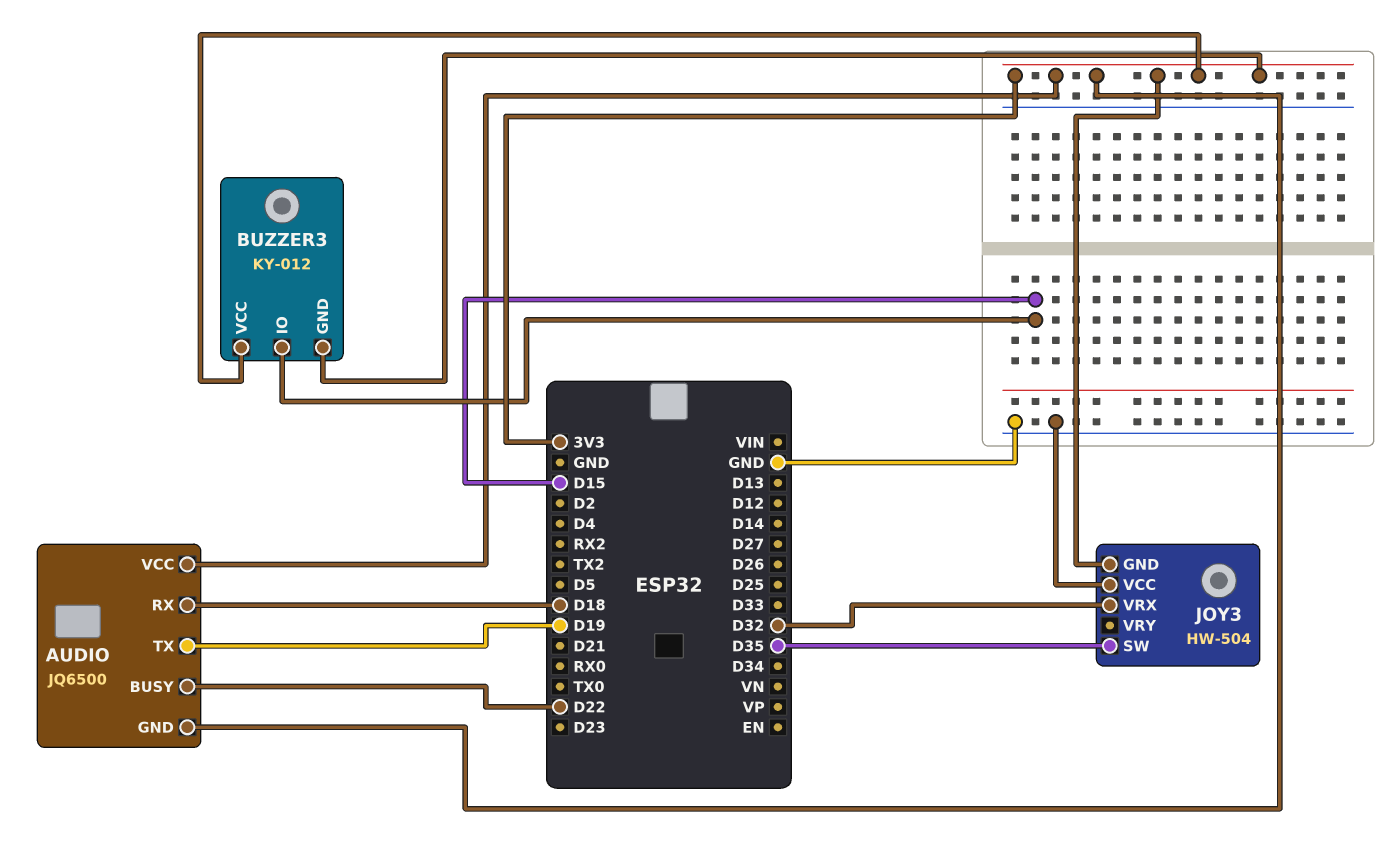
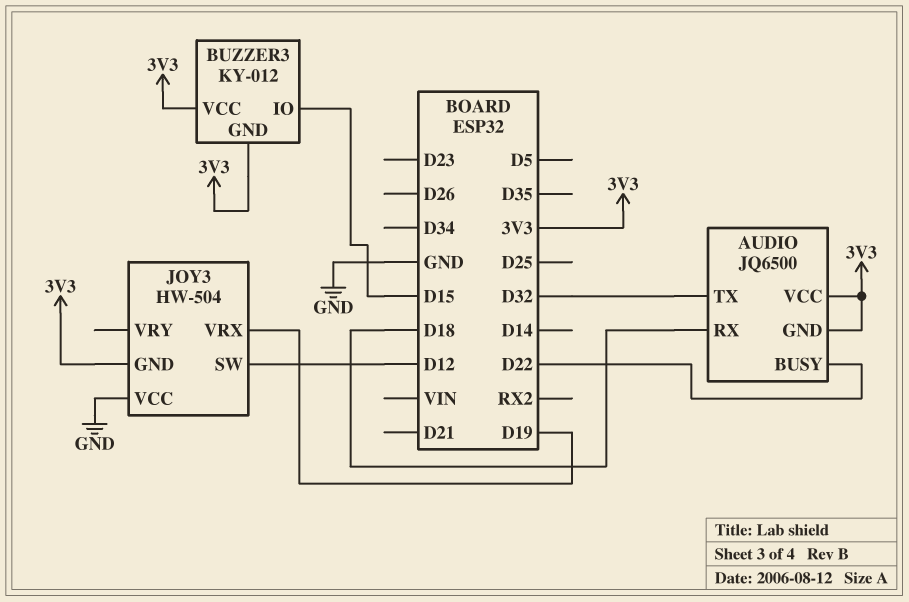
AUDIO pin TX: D19 -> D32
JOY3 pin SW: D35 -> D12
JOY3 pin VRX: D32 -> D19

